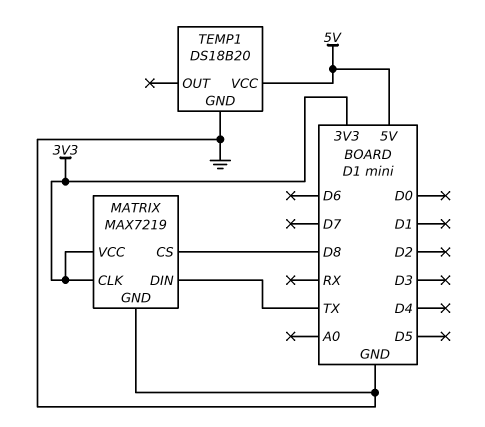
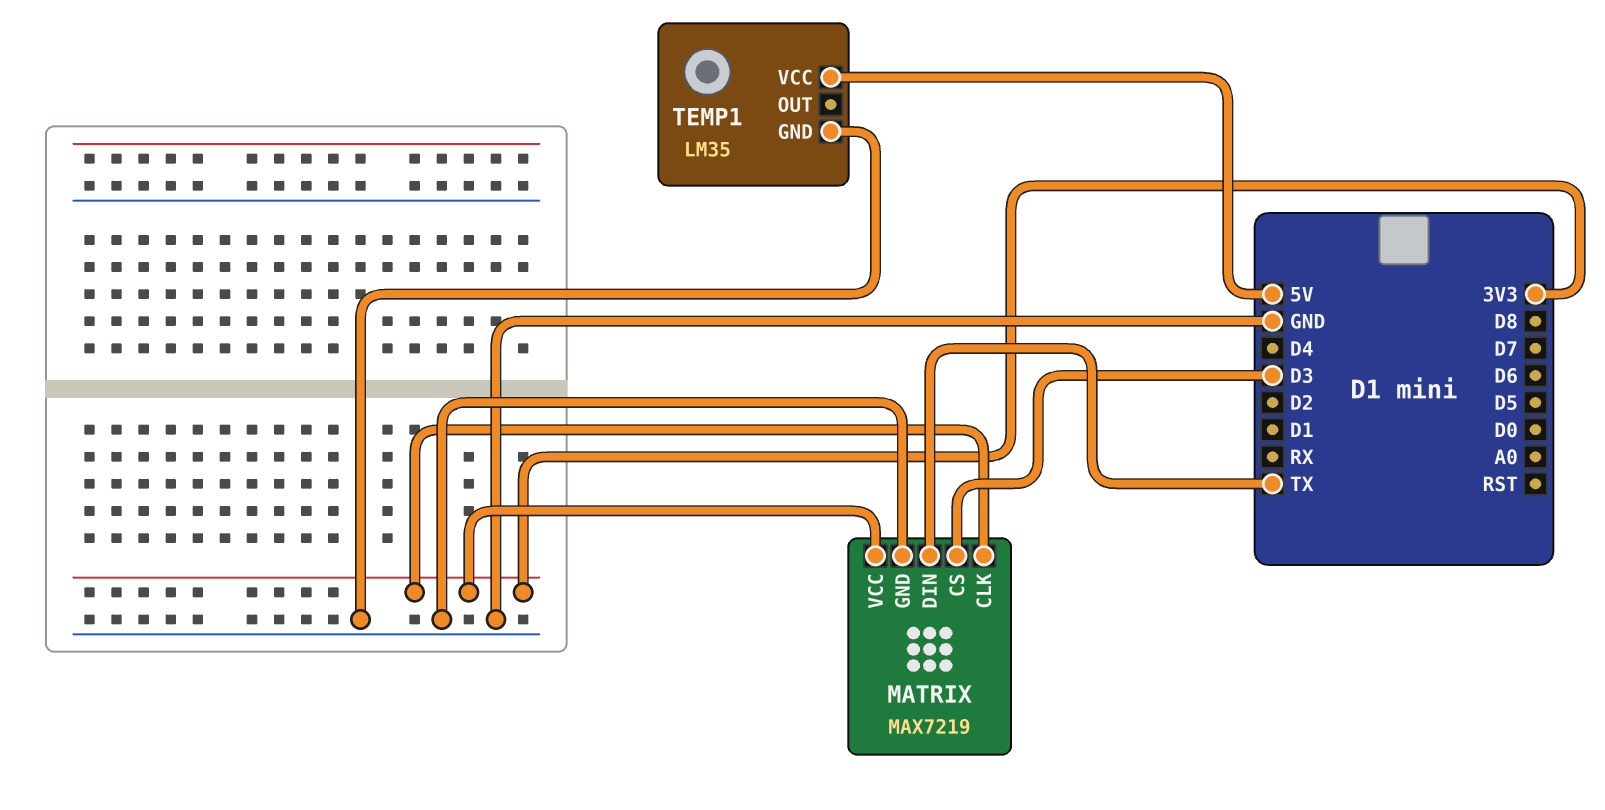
MATRIX pin CS: D8 -> D3
TEMP1: DS18B20 -> LM35

